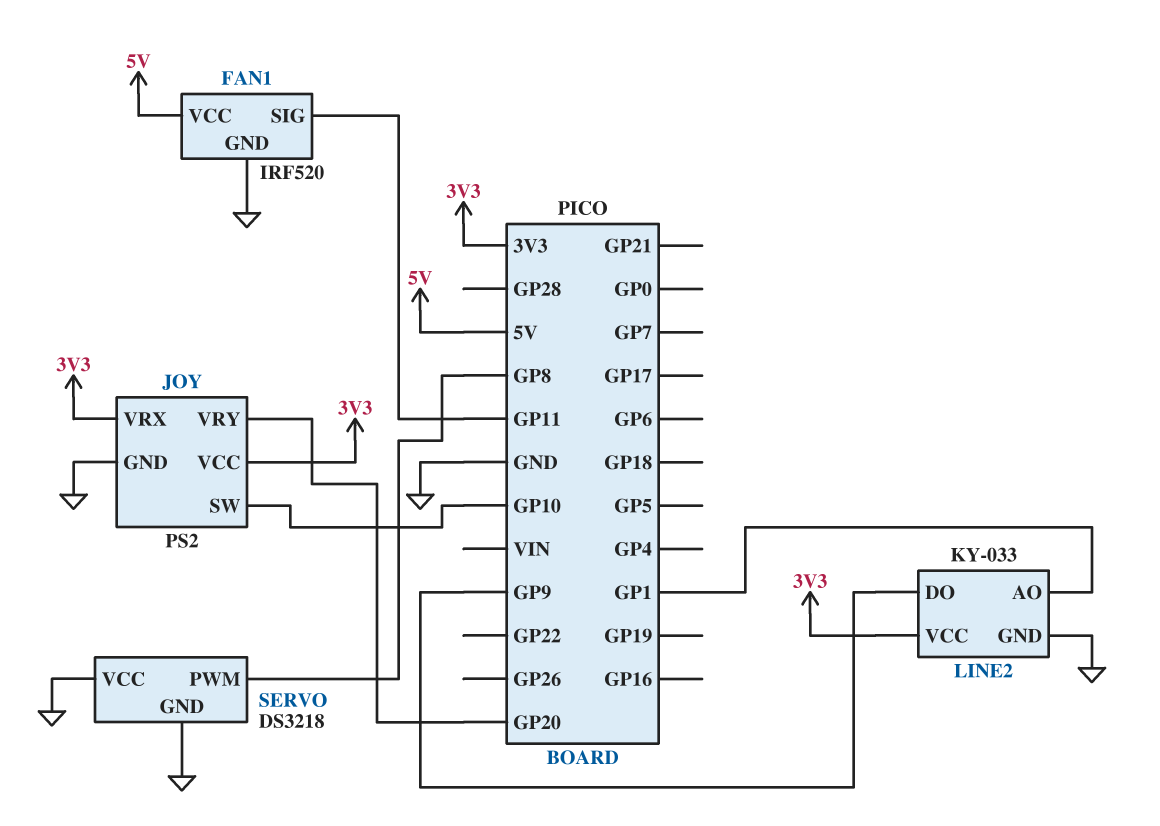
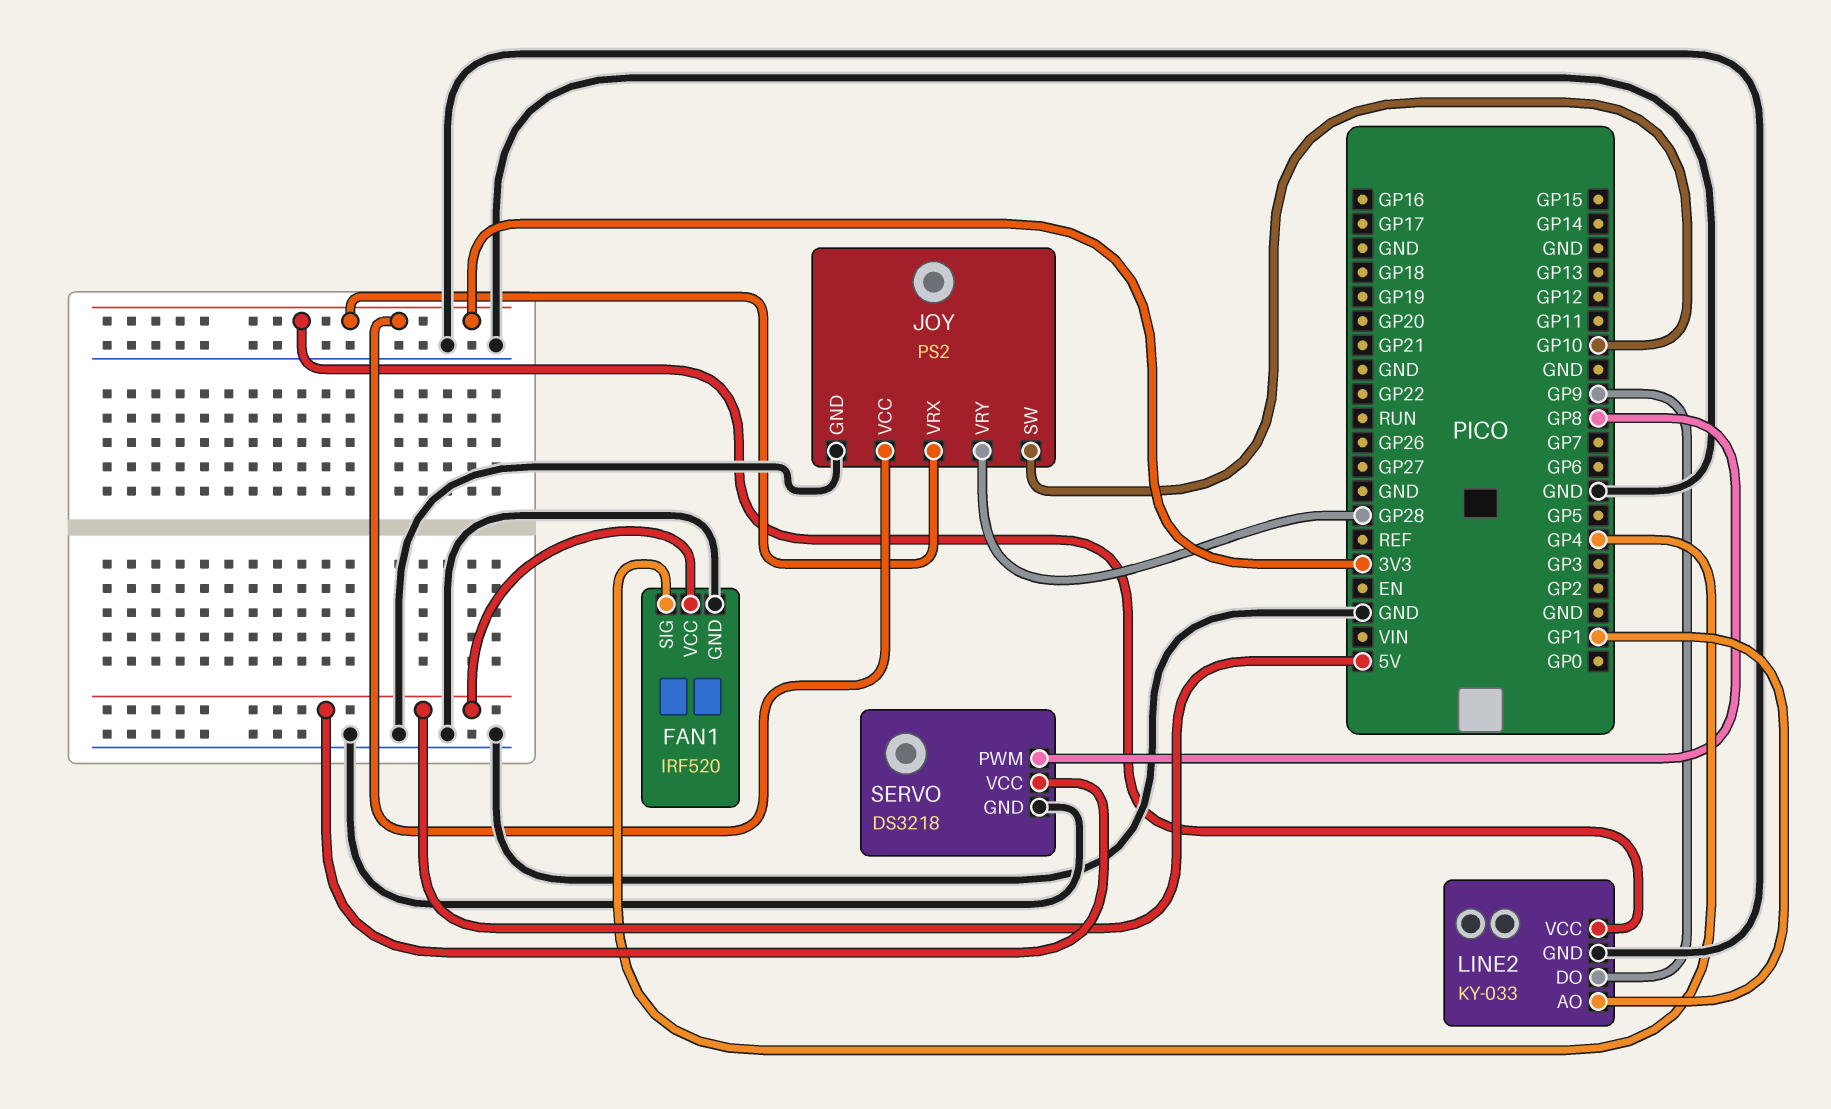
FAN1 pin SIG: GP11 -> GP4
JOY pin VRY: GP20 -> GP28
SERVO pin VCC: GND -> 5V

